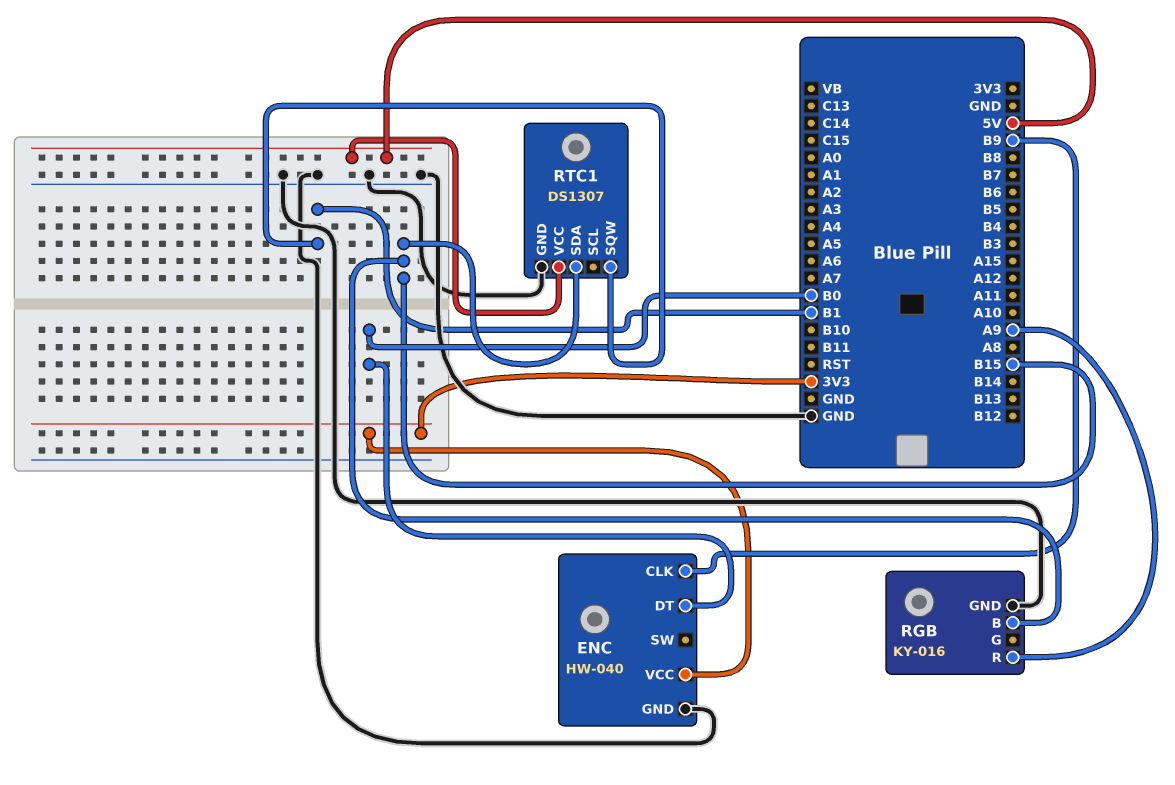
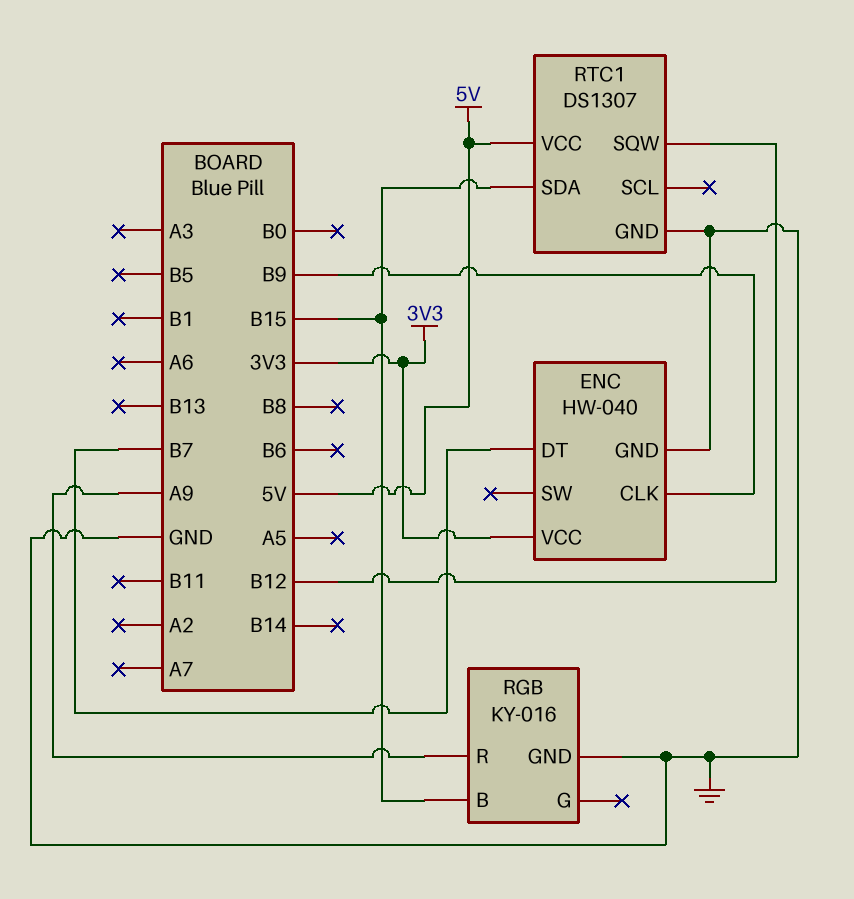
ENC pin DT: B0 -> B7
RTC1 pin SQW: B1 -> B12

